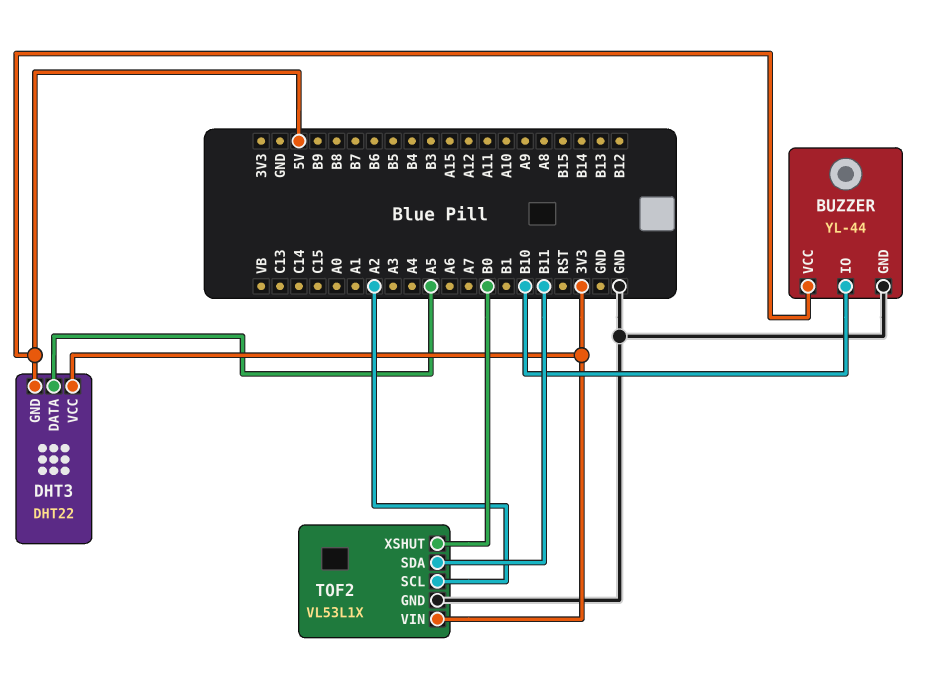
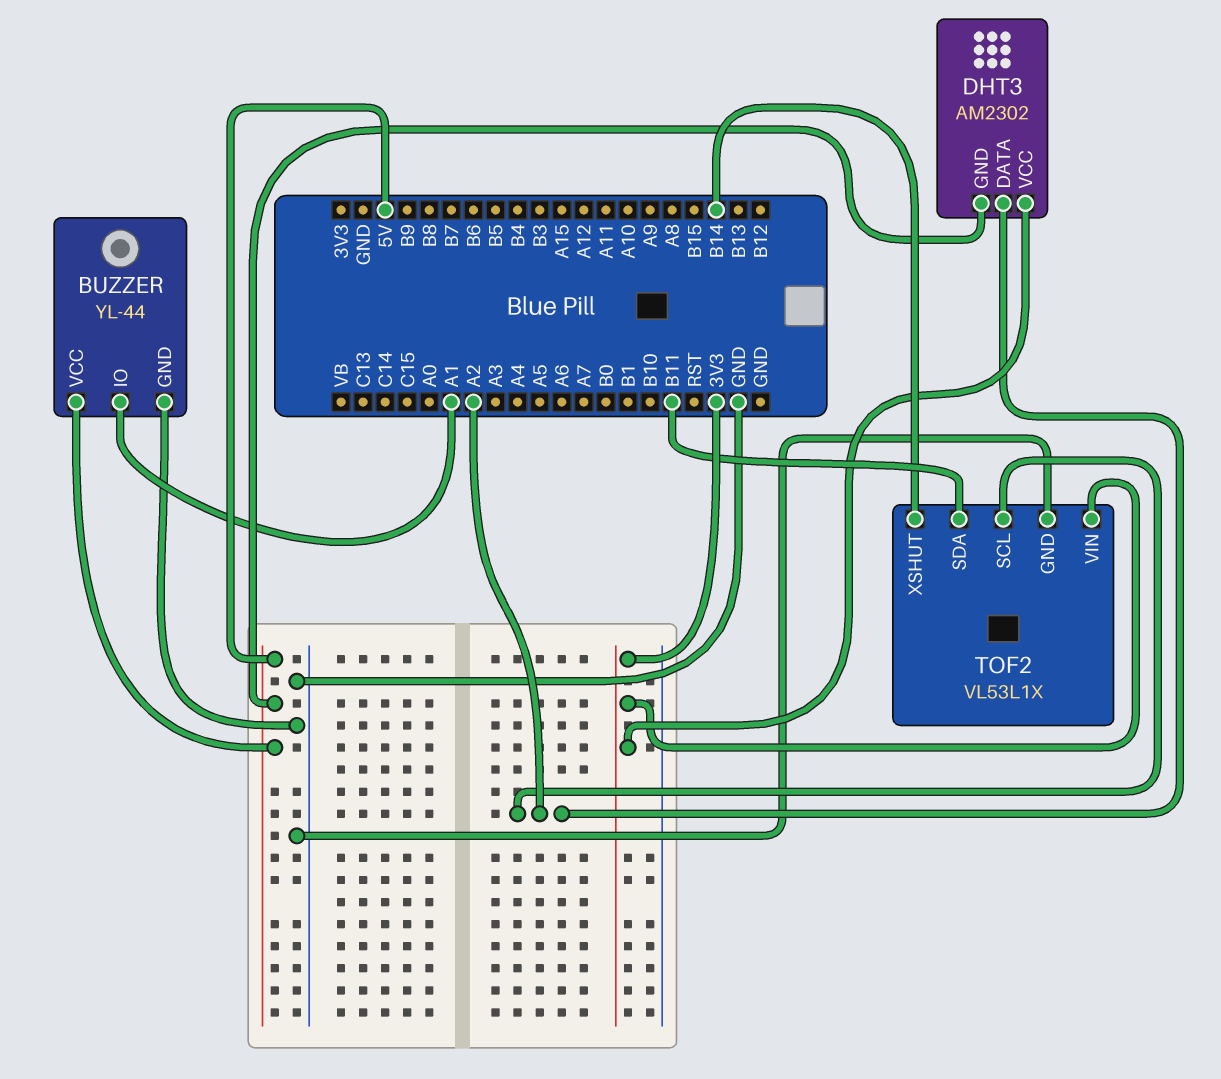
BUZZER pin IO: B10 -> A1
DHT3: DHT22 -> AM2302
DHT3 pin DATA: A5 -> A2
TOF2 pin XSHUT: B0 -> B14

